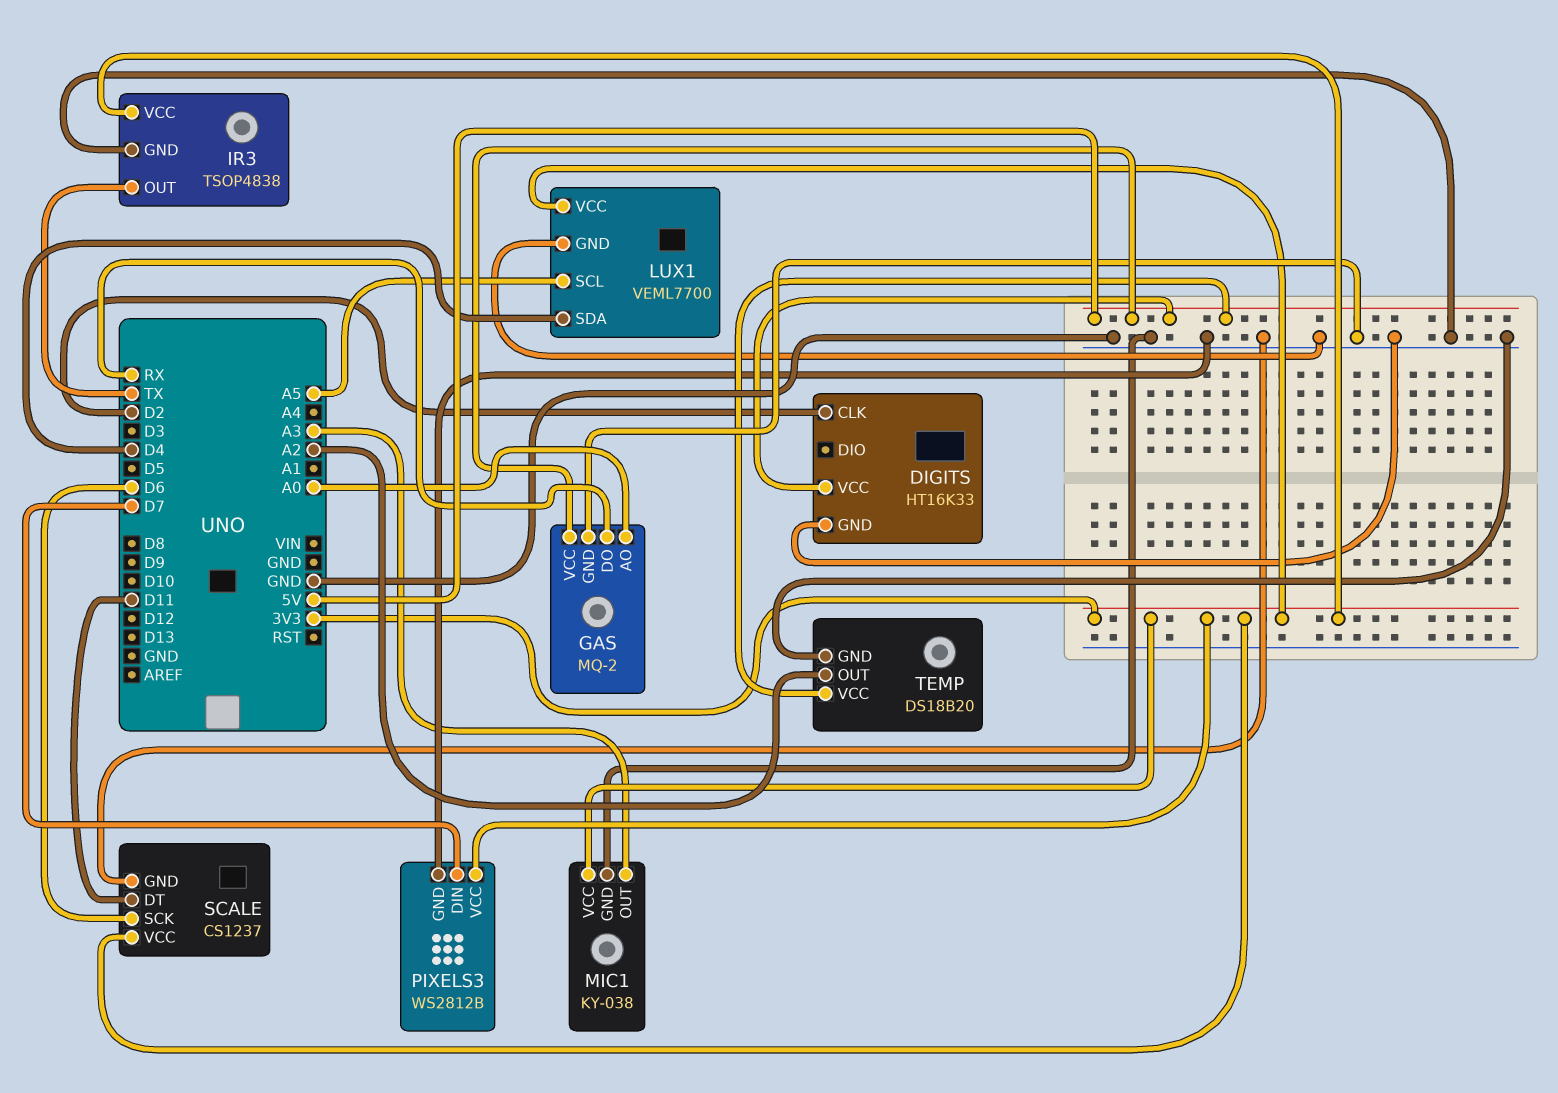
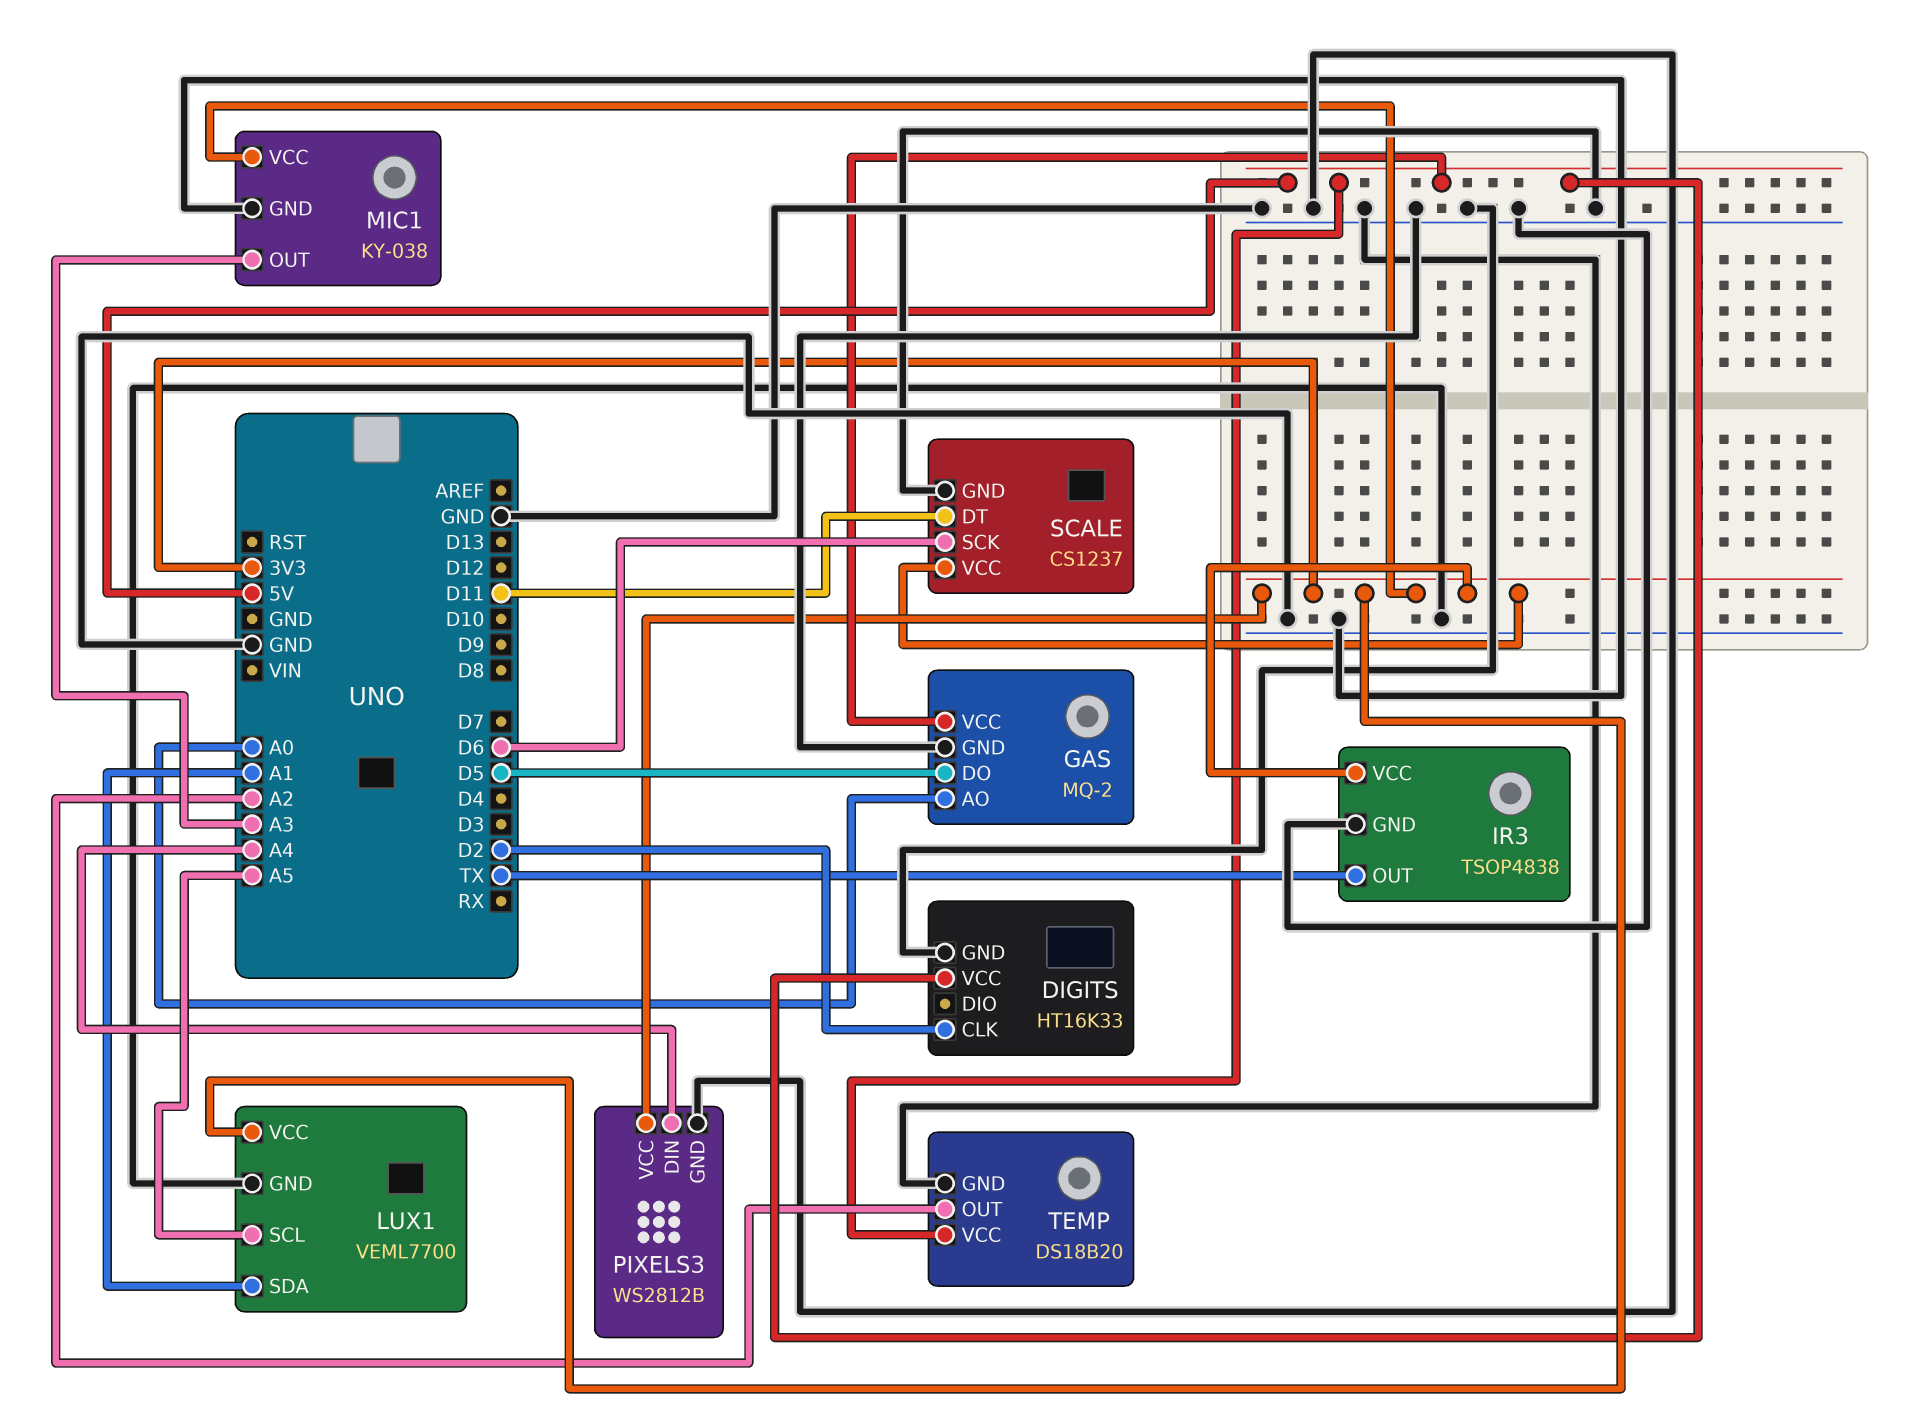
GAS pin DO: RX -> D5
LUX1 pin SDA: D4 -> A1
PIXELS3 pin DIN: D7 -> A4

